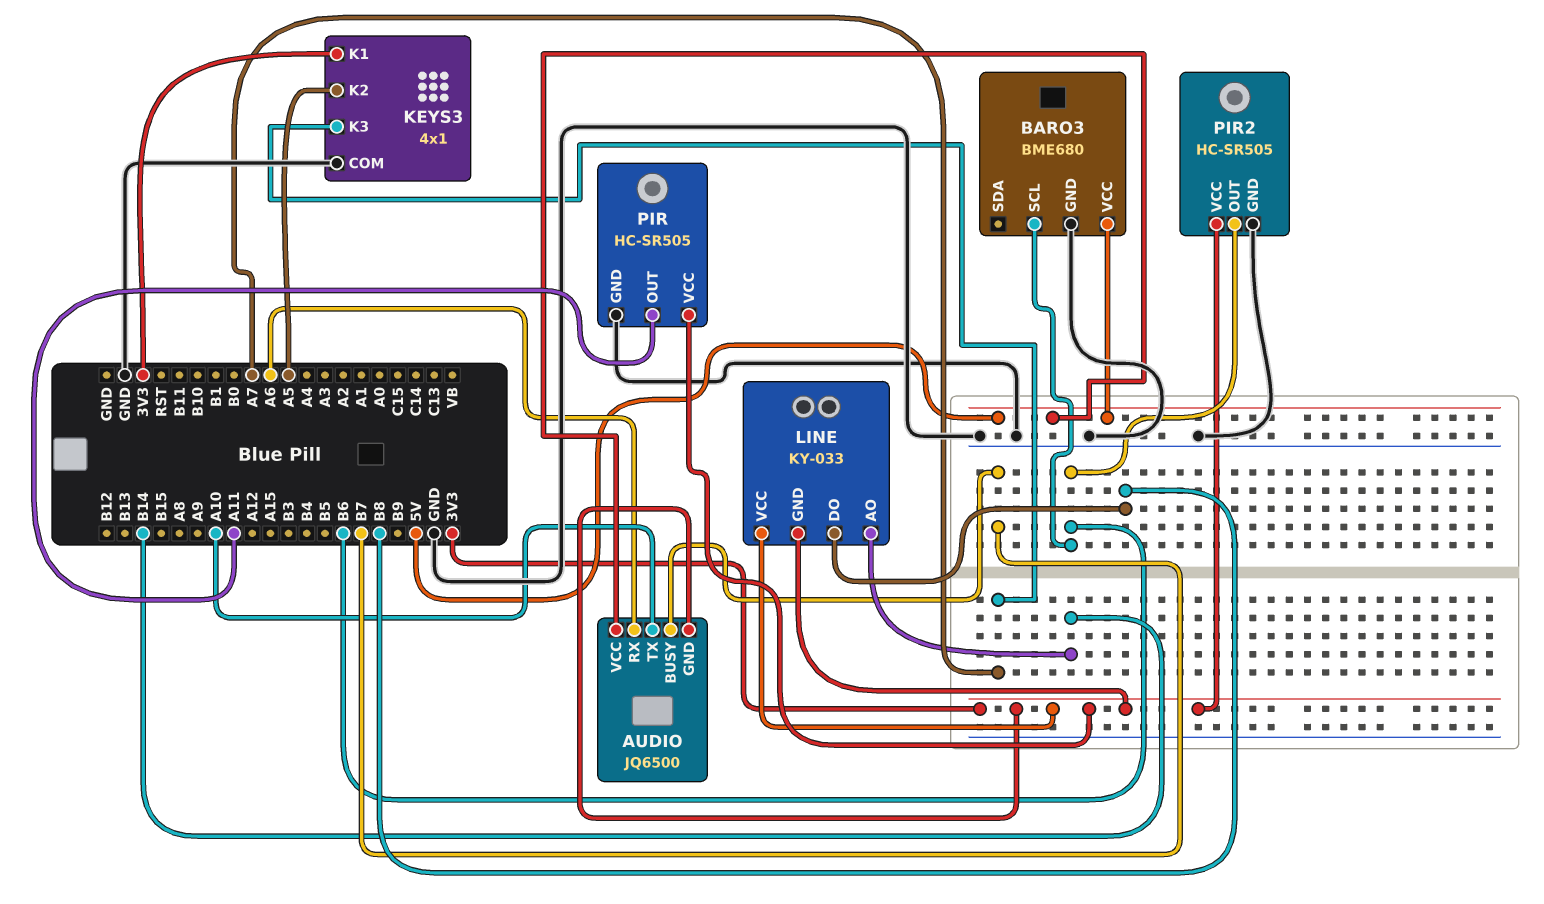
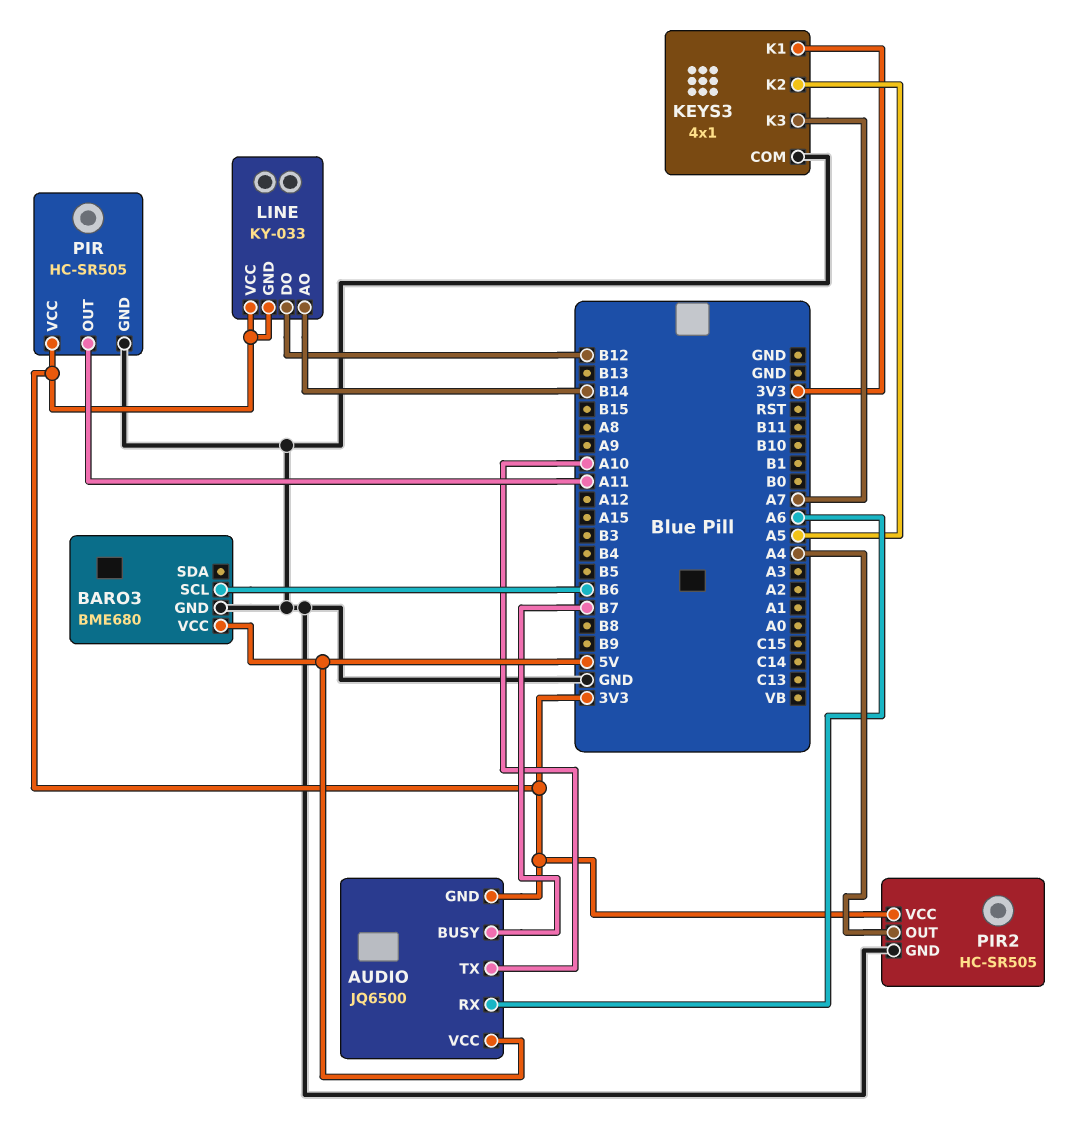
LINE pin DO: B8 -> B12
PIR2 pin OUT: B6 -> A4

